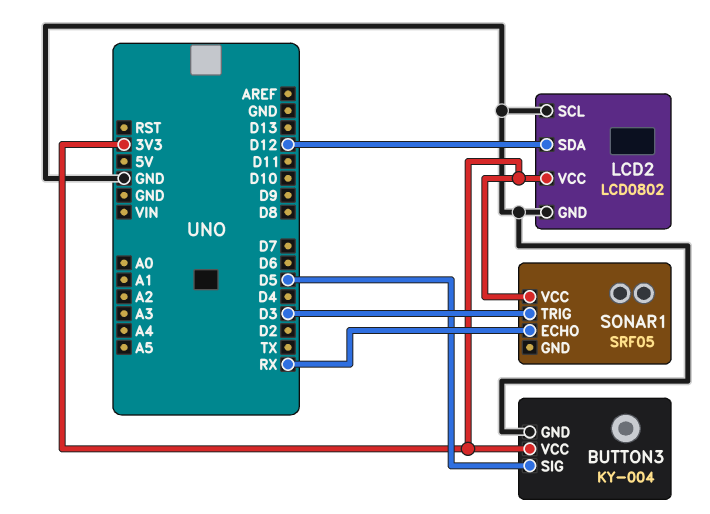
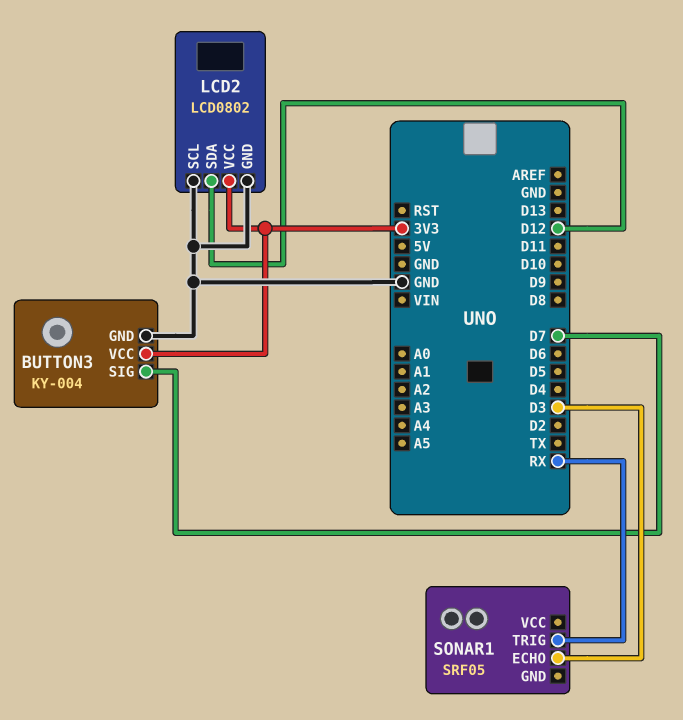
BUTTON3 pin SIG: D5 -> D7
SONAR1 pin ECHO: RX -> D3
SONAR1 pin TRIG: D3 -> RX
SONAR1 pin VCC: 3V3 -> none

